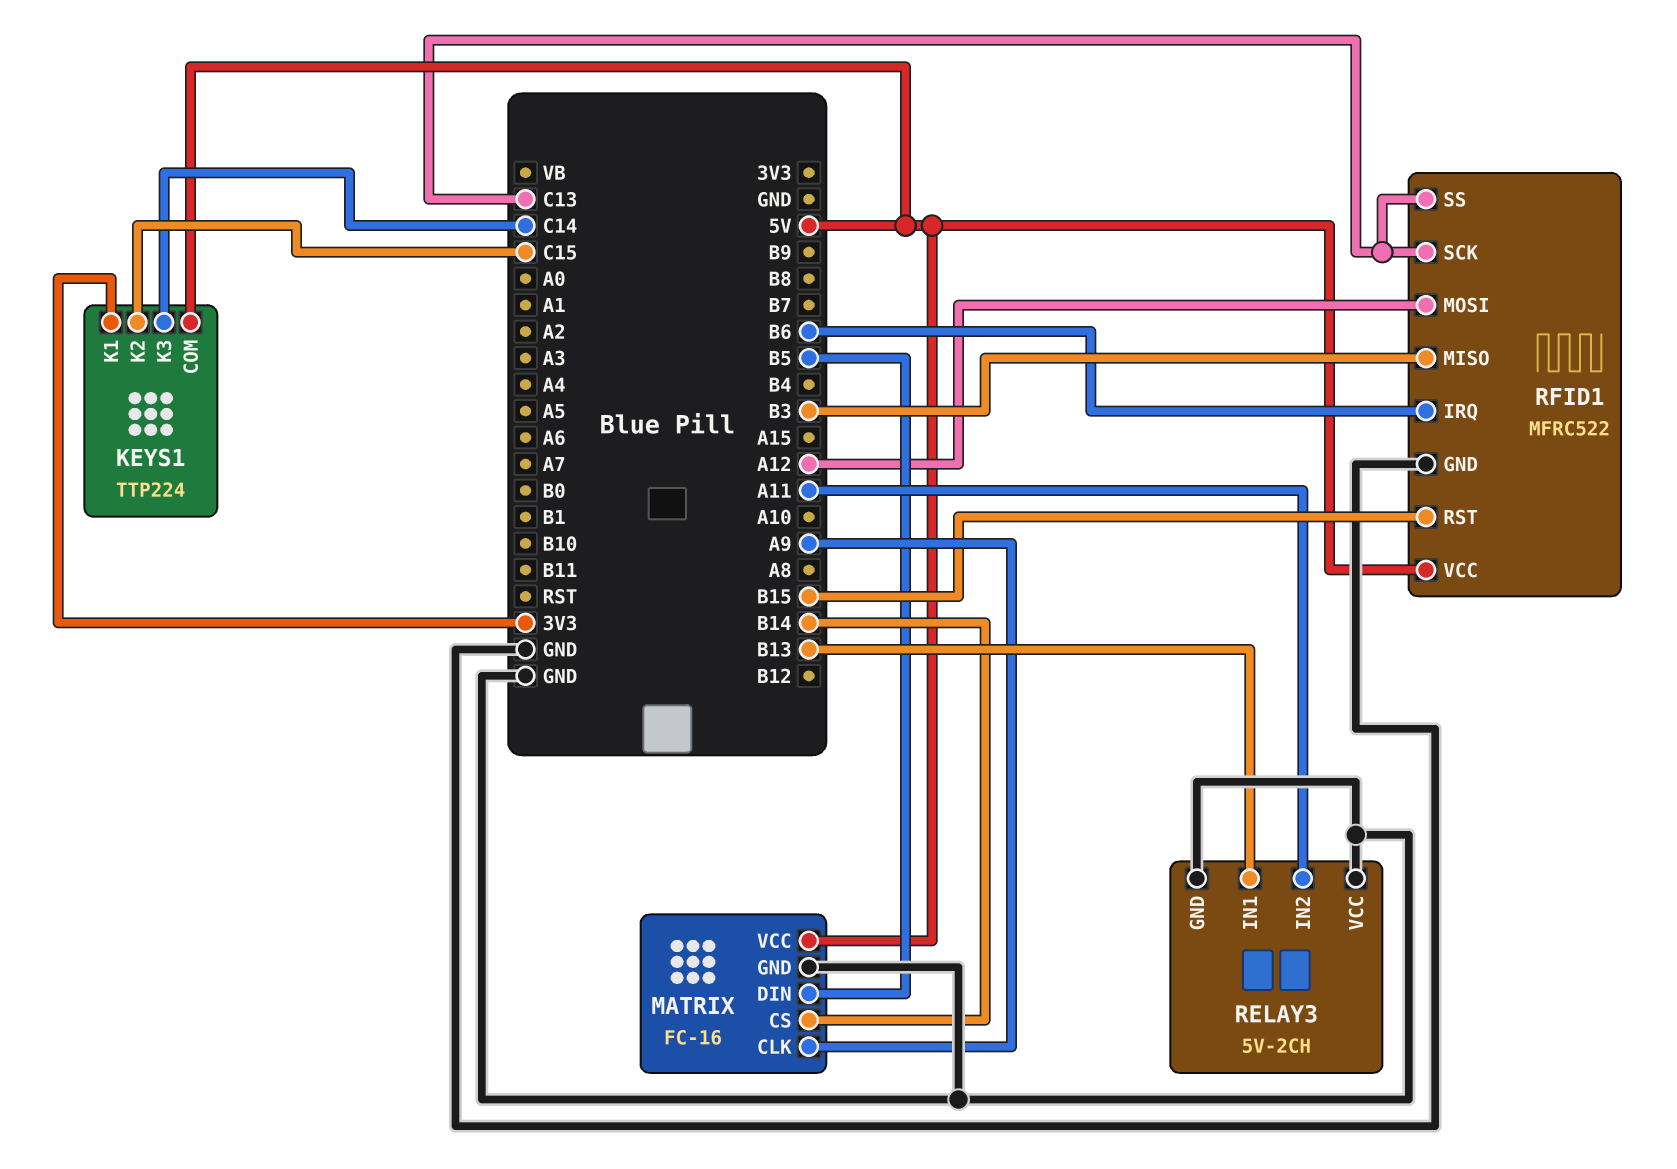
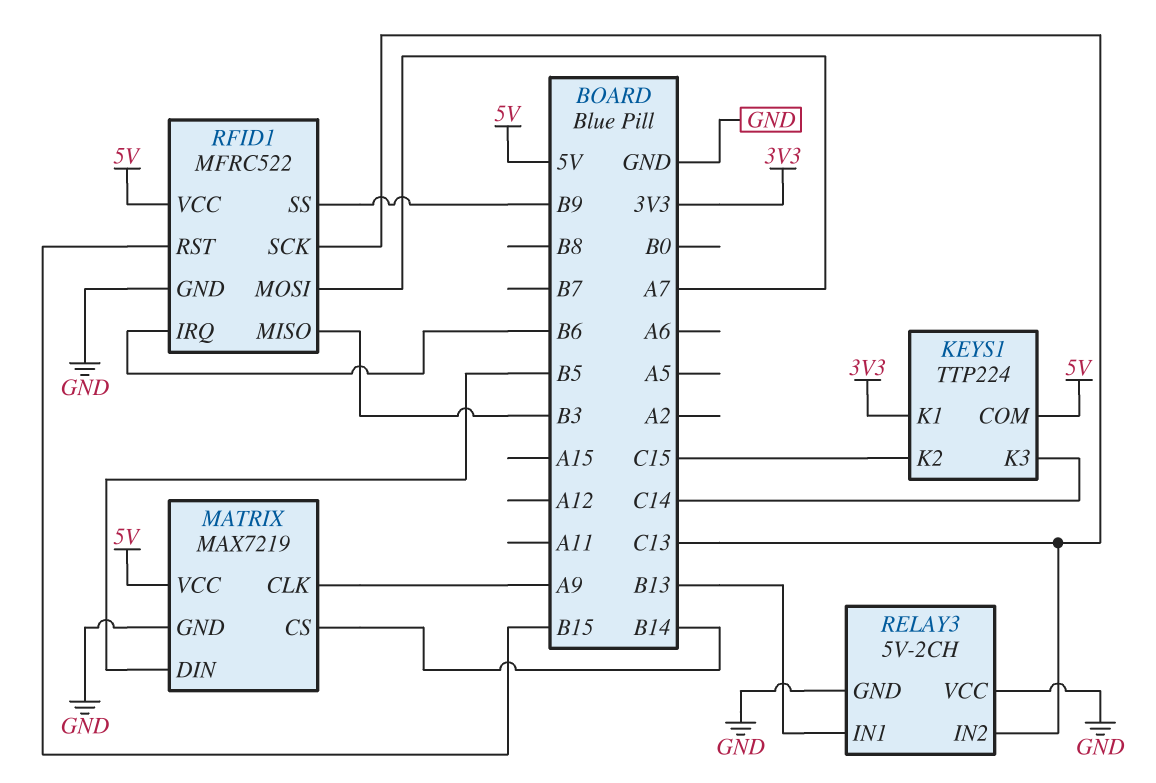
MATRIX: FC-16 -> MAX7219
RELAY3 pin IN2: A11 -> C13
RFID1 pin MOSI: A12 -> A7
RFID1 pin SS: C13 -> B9

